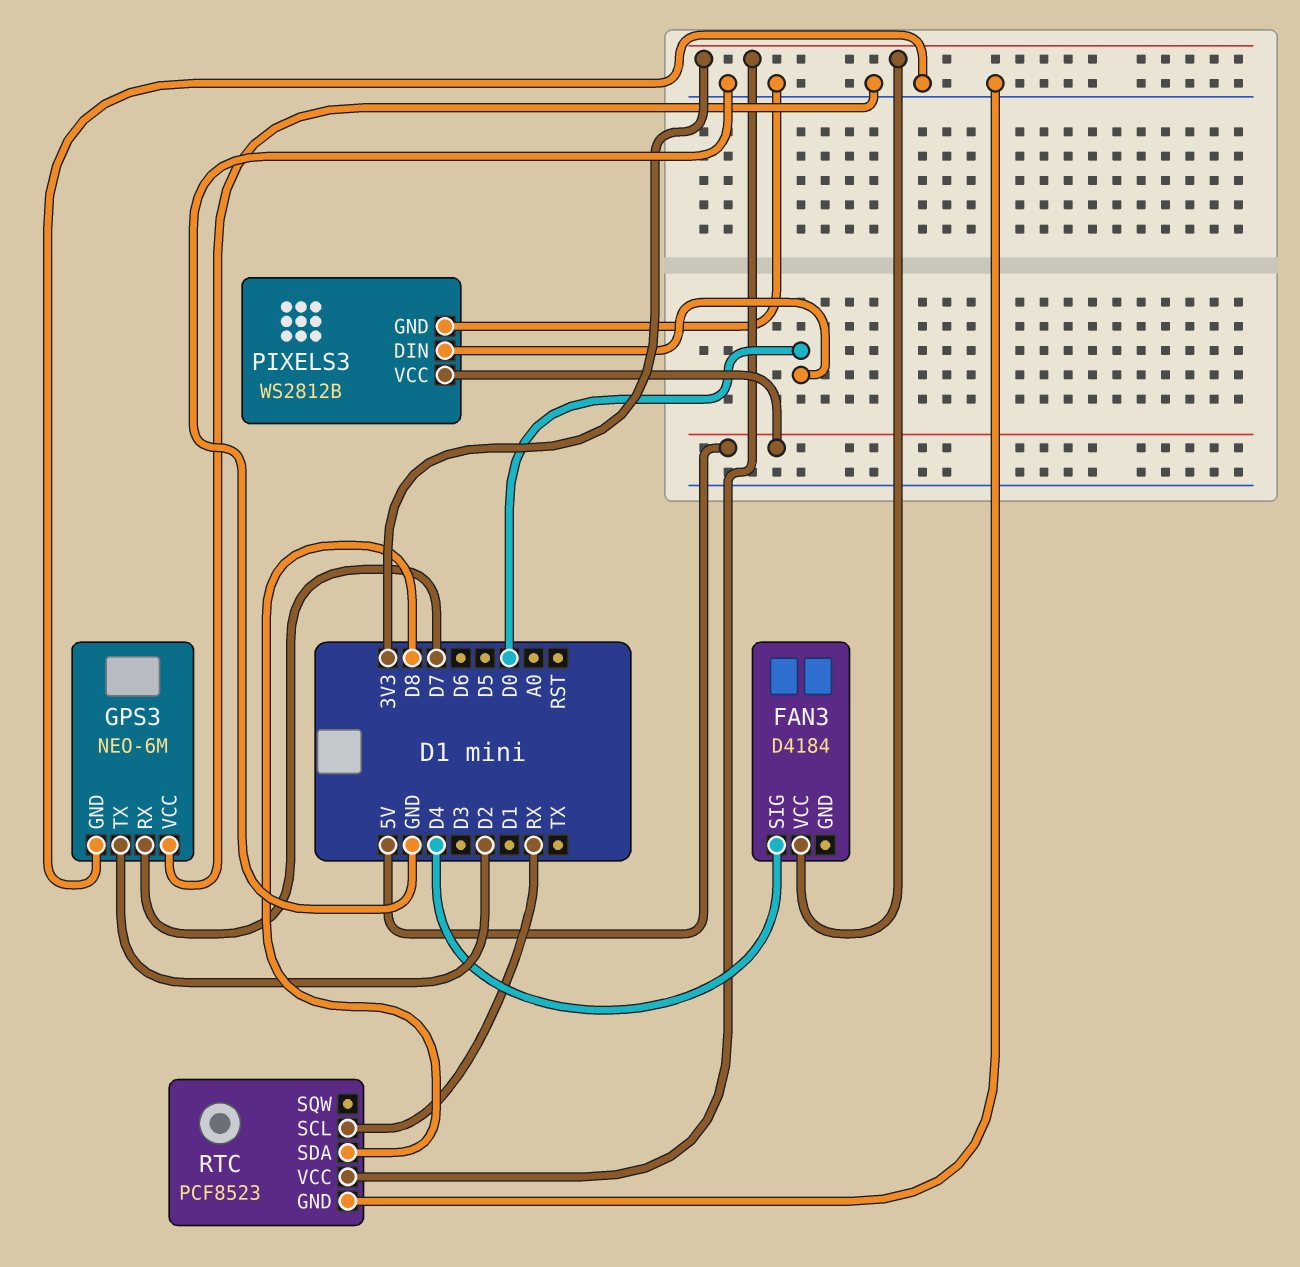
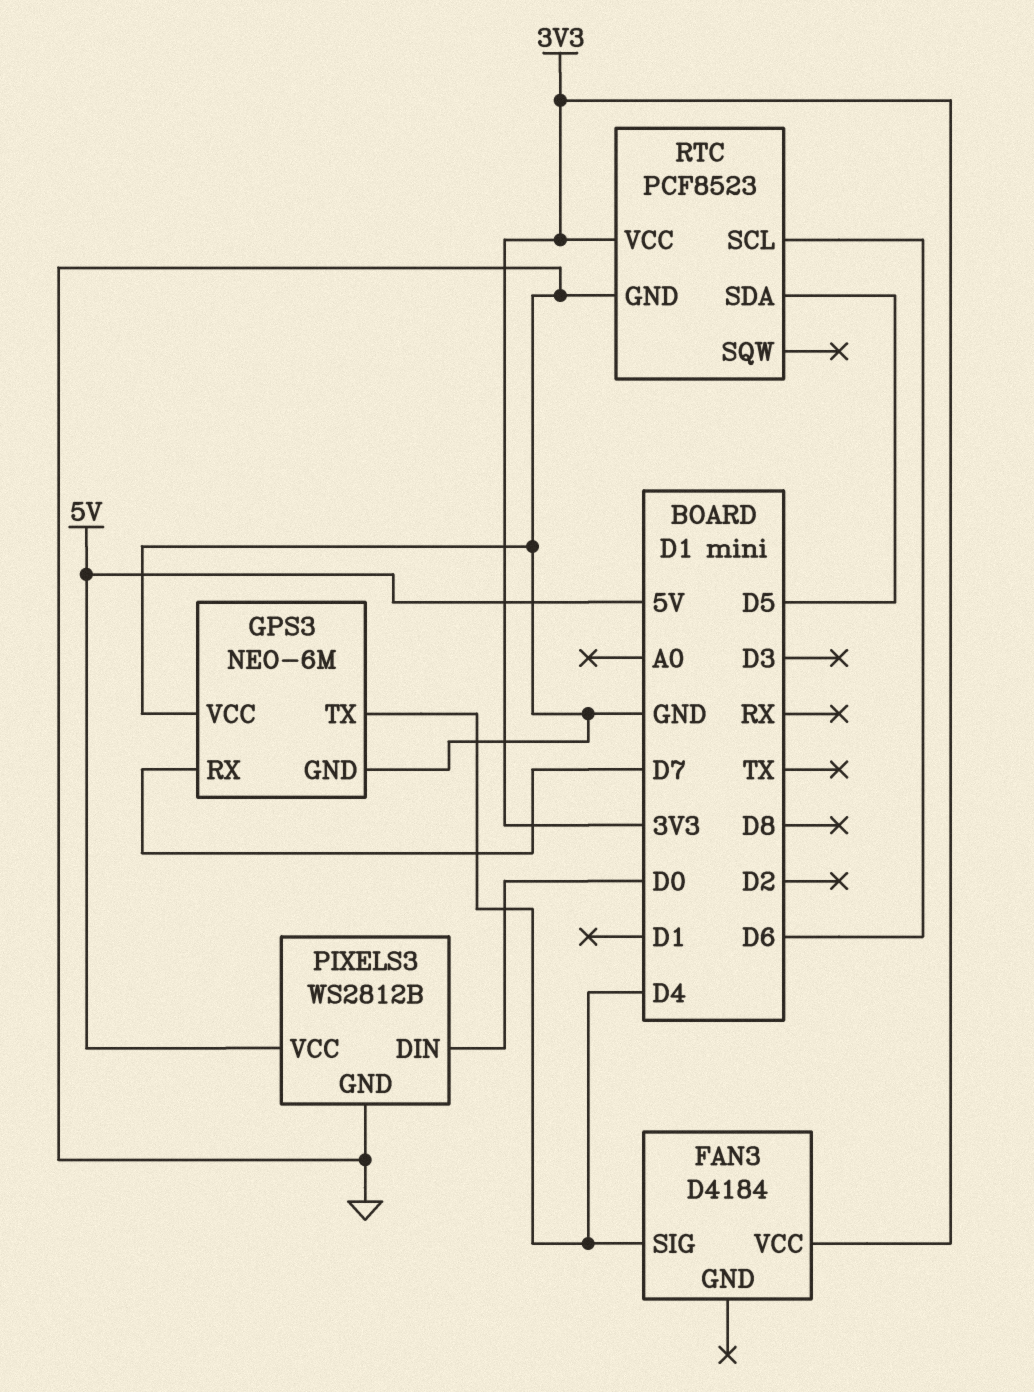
GPS3 pin TX: D2 -> D4
RTC pin SCL: RX -> D6
RTC pin SDA: D8 -> D5

